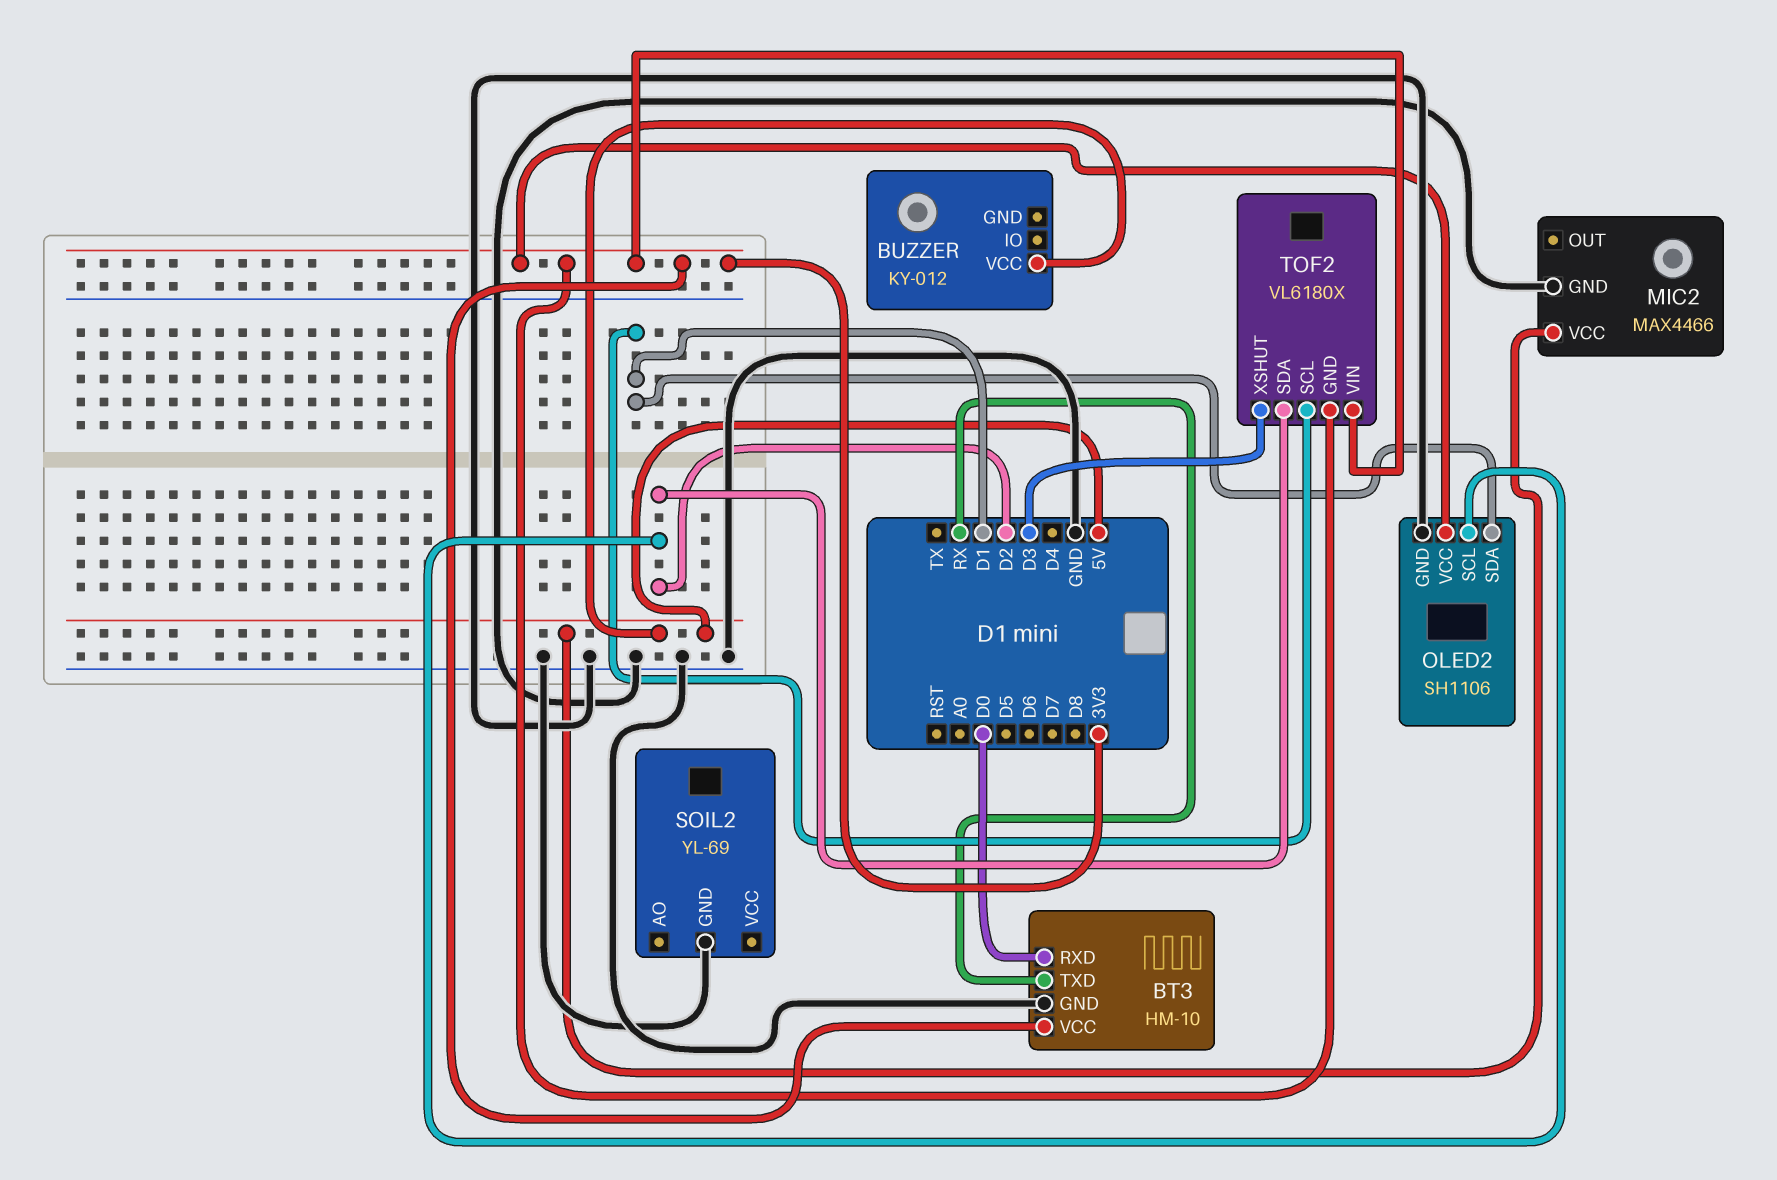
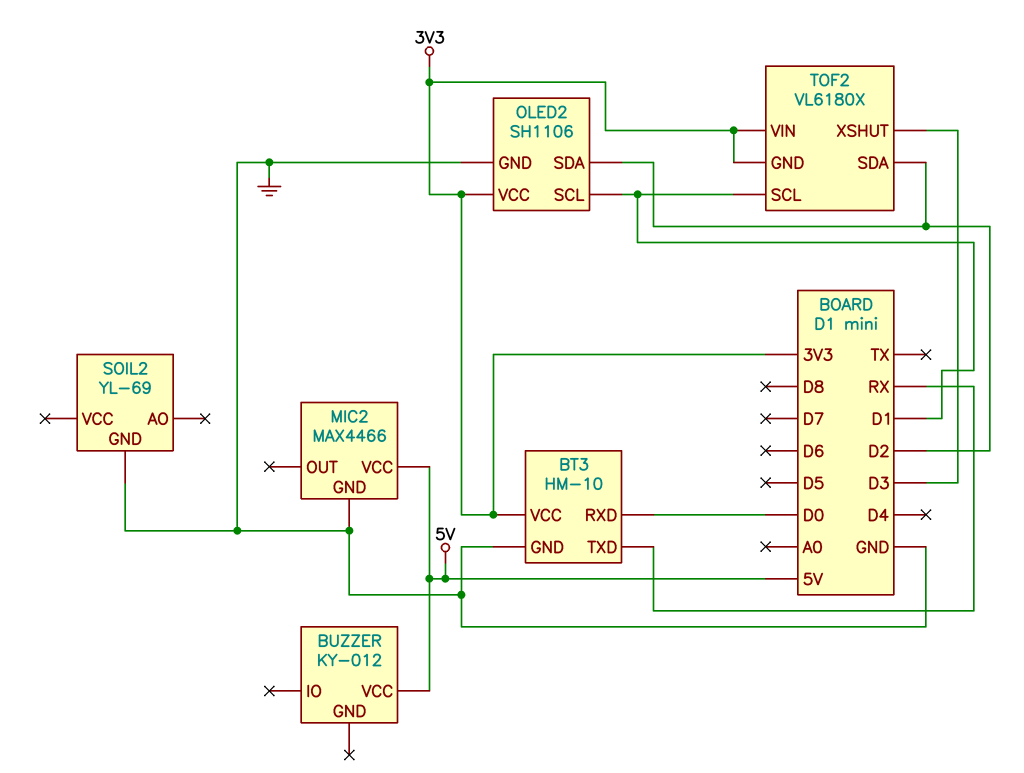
OLED2 pin SCL: D2 -> D1
OLED2 pin SDA: D1 -> D2

